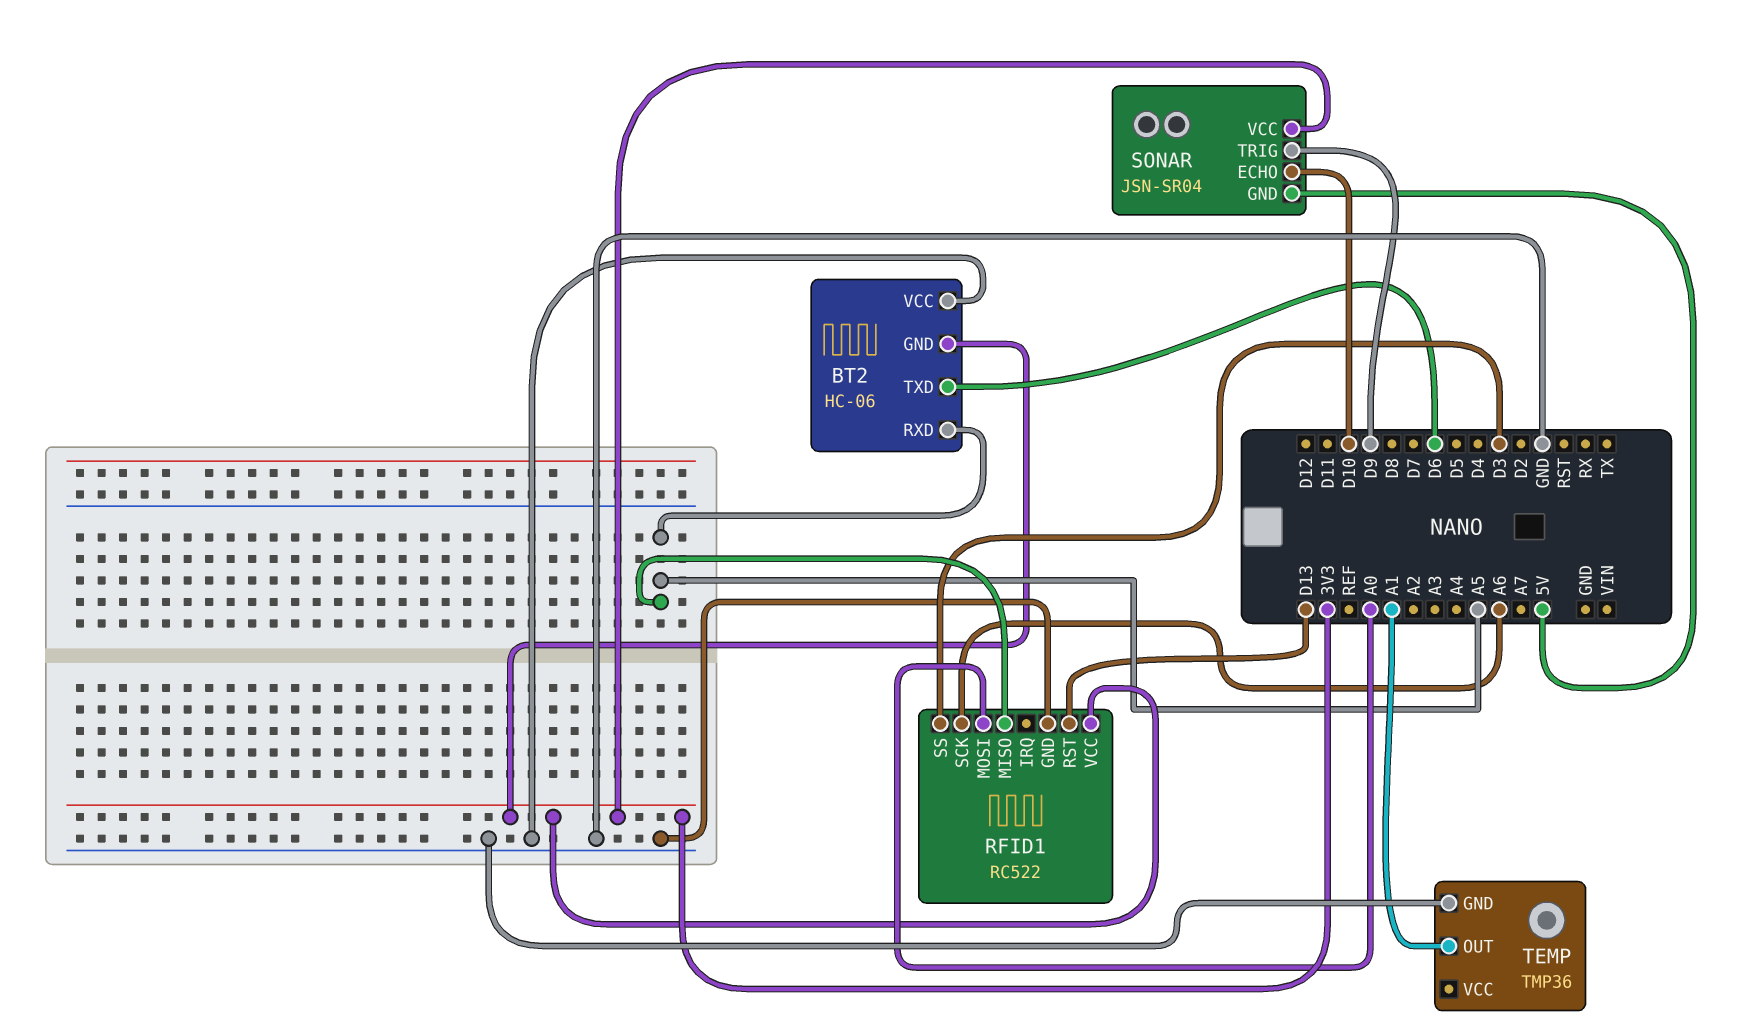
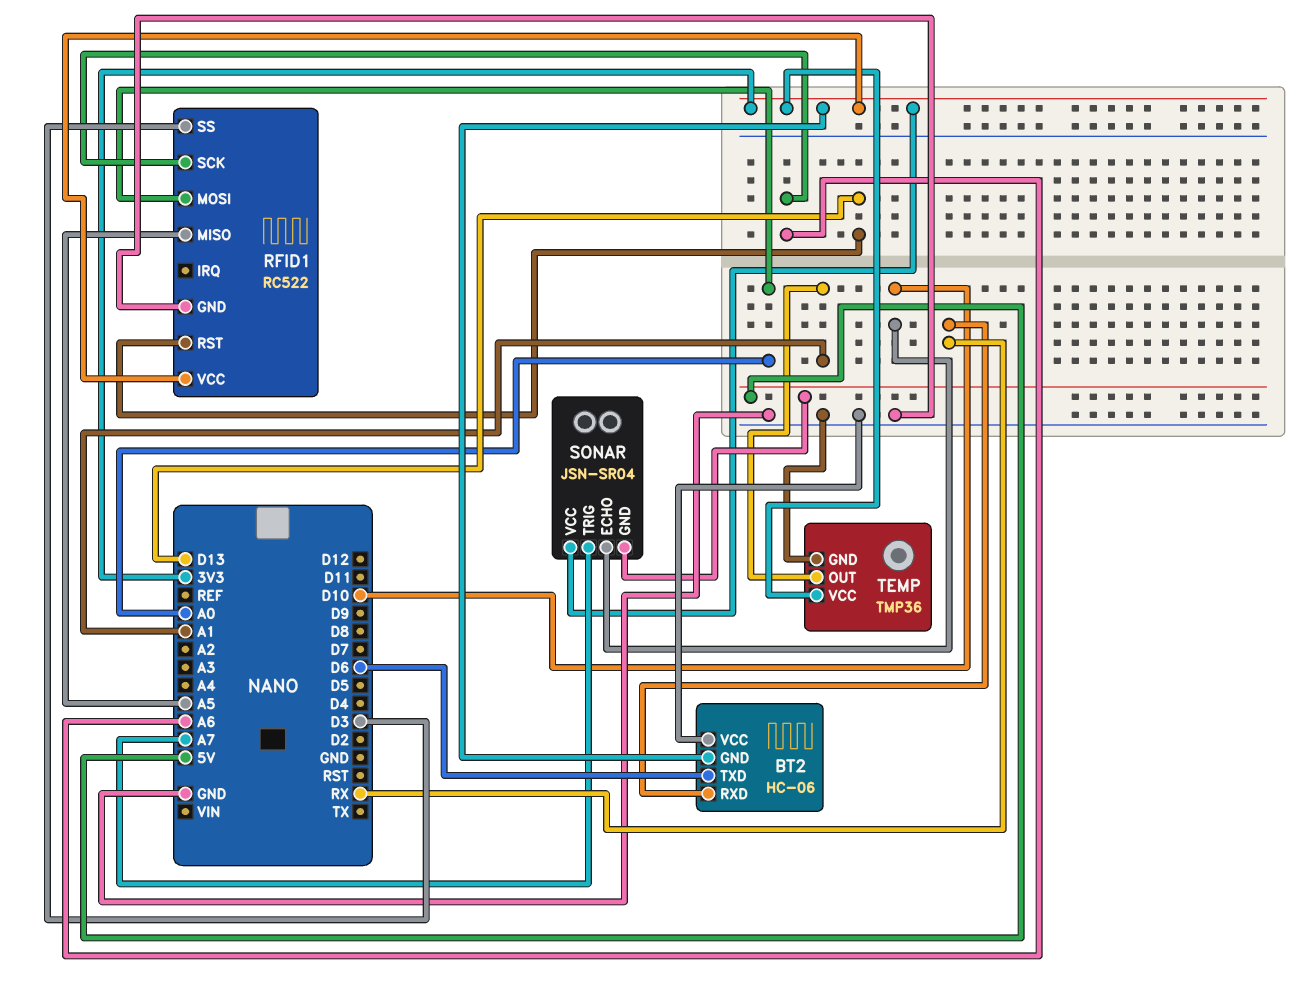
BT2 pin RXD: A5 -> RX
SONAR pin TRIG: D9 -> A7
TEMP pin VCC: none -> 3V3

